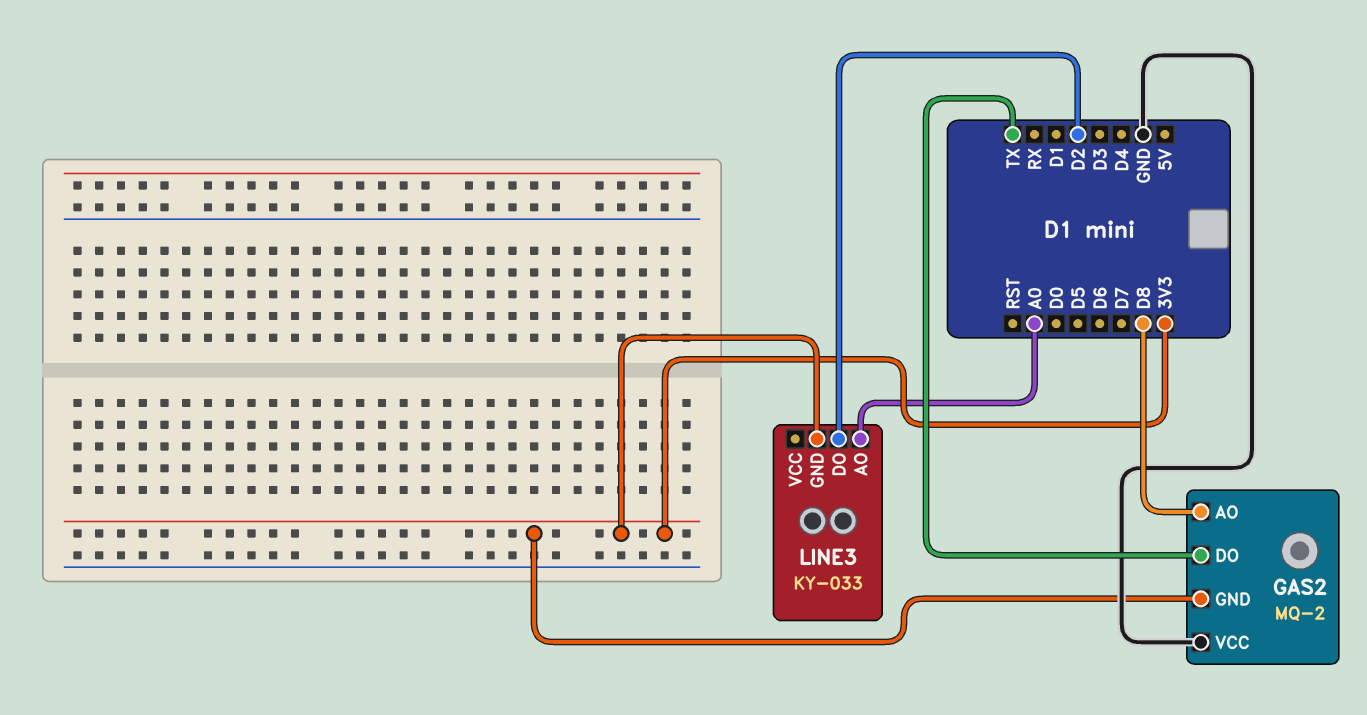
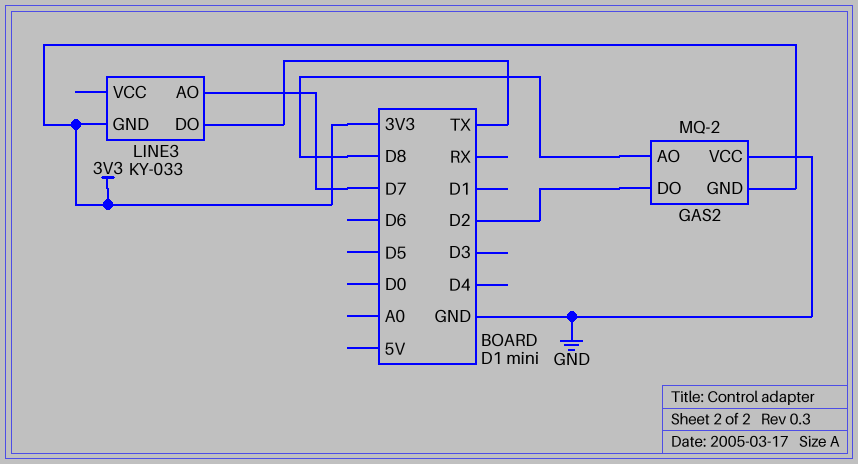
GAS2 pin DO: TX -> D2
LINE3 pin AO: A0 -> D7
LINE3 pin DO: D2 -> TX

